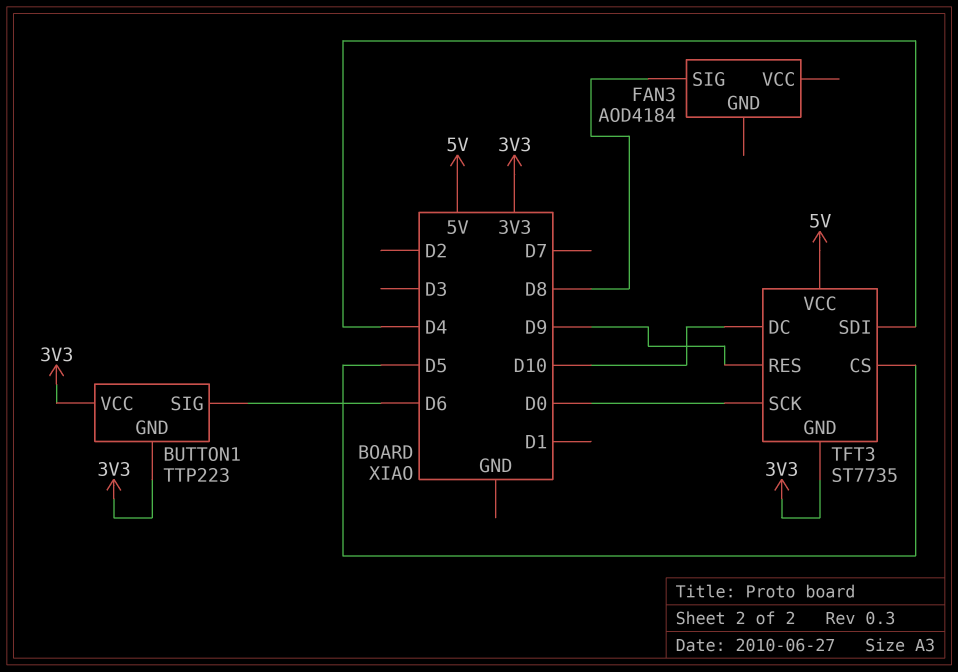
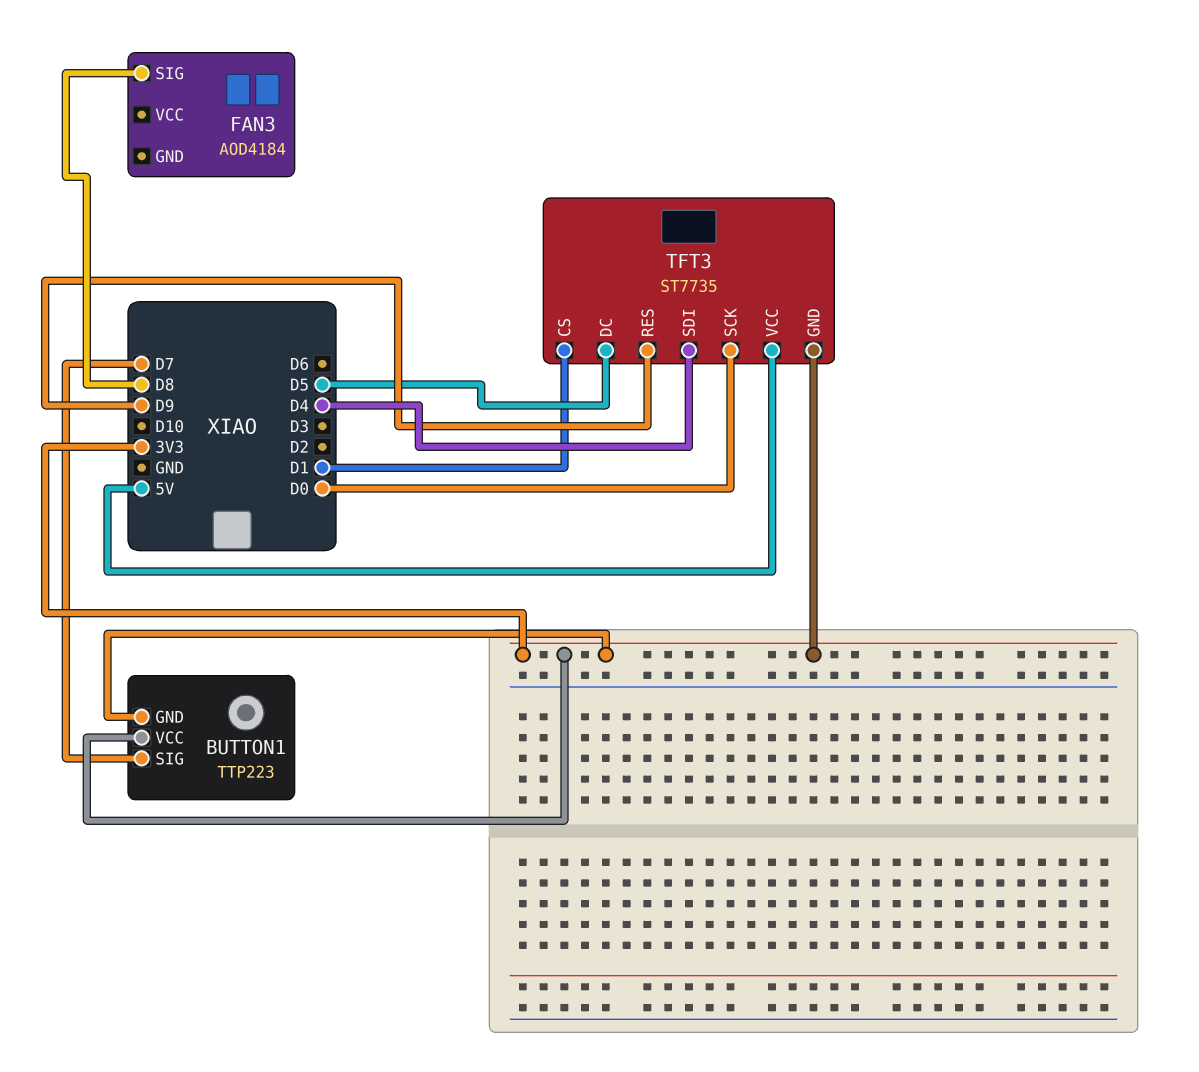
BUTTON1 pin SIG: D6 -> D7
TFT3 pin CS: D5 -> D1
TFT3 pin DC: D10 -> D5

